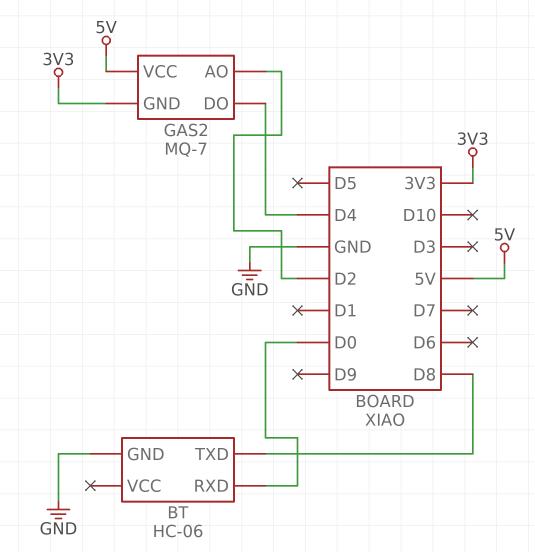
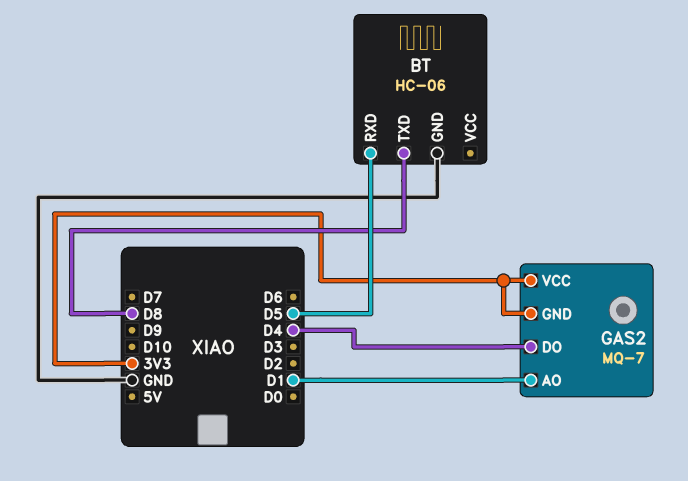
BT pin RXD: D0 -> D5
GAS2 pin AO: D2 -> D1
GAS2 pin VCC: 5V -> 3V3

